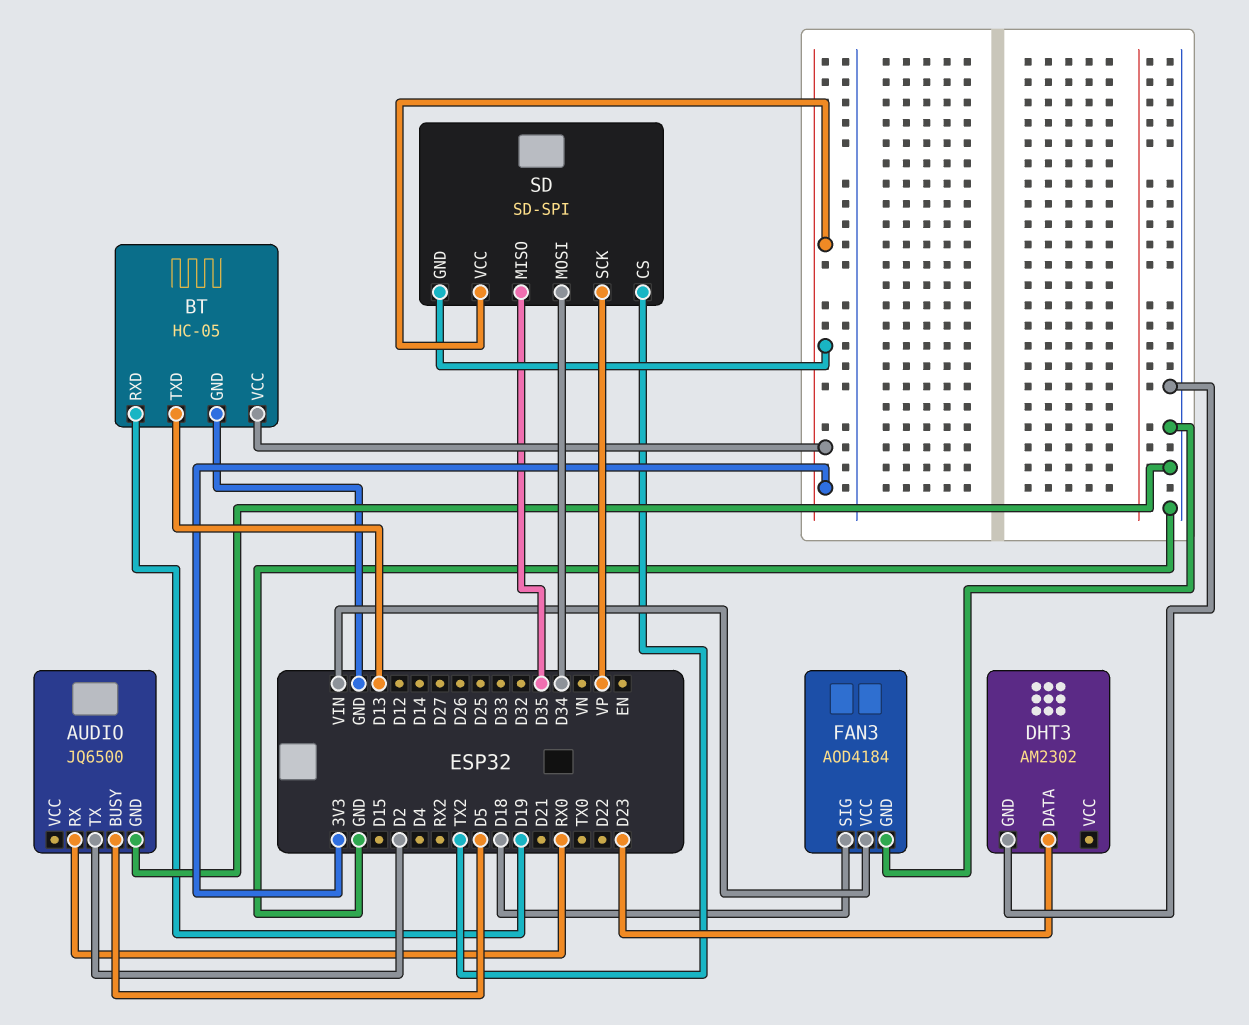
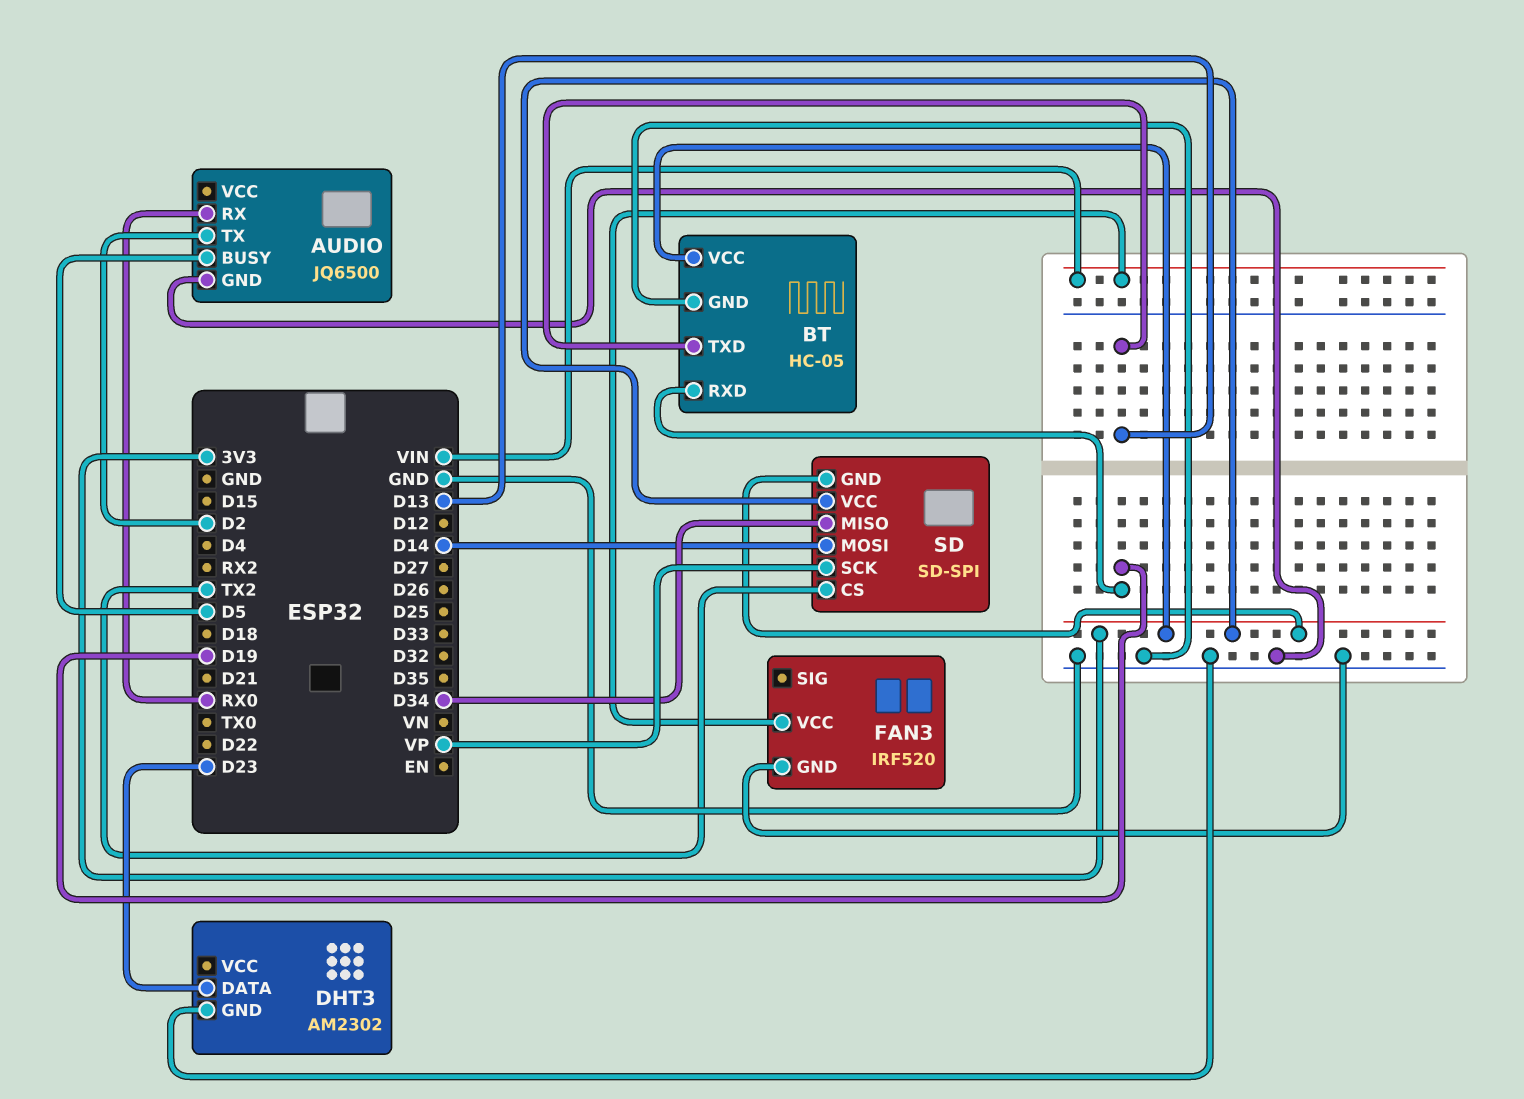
FAN3: AOD4184 -> IRF520
FAN3 pin SIG: D18 -> none
SD pin MISO: D35 -> D34
SD pin MOSI: D34 -> D14

